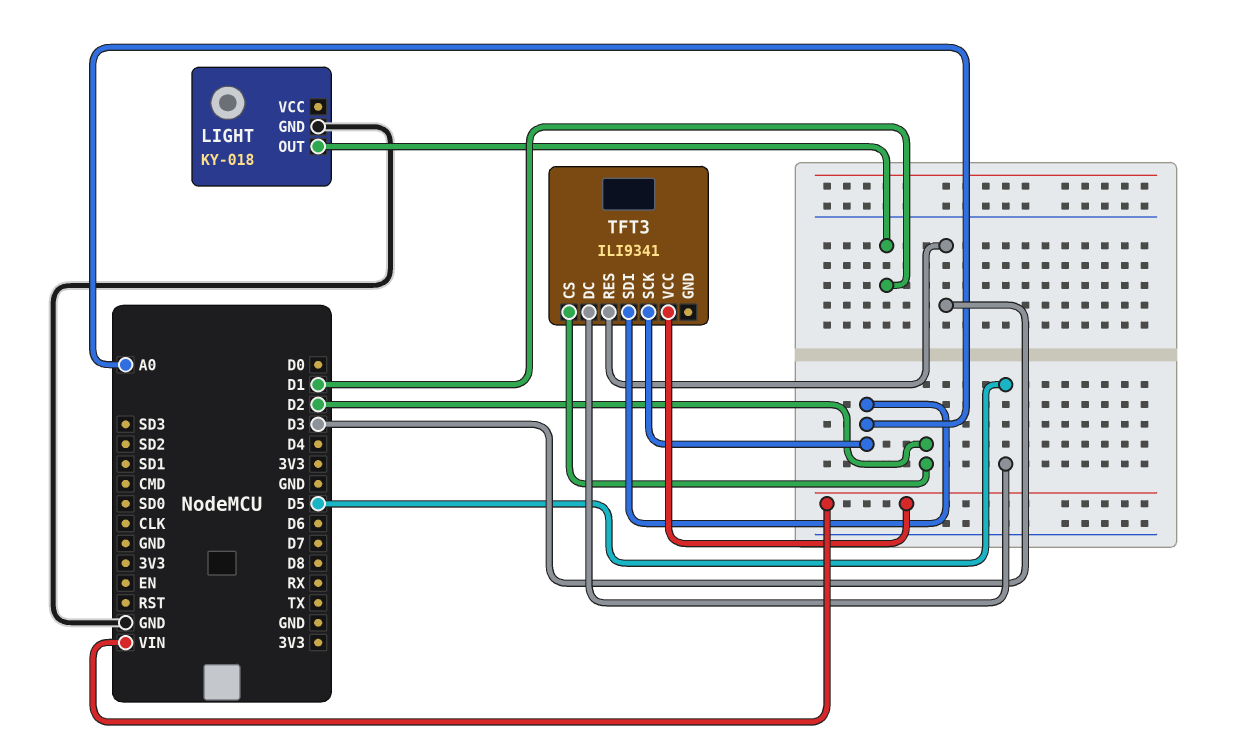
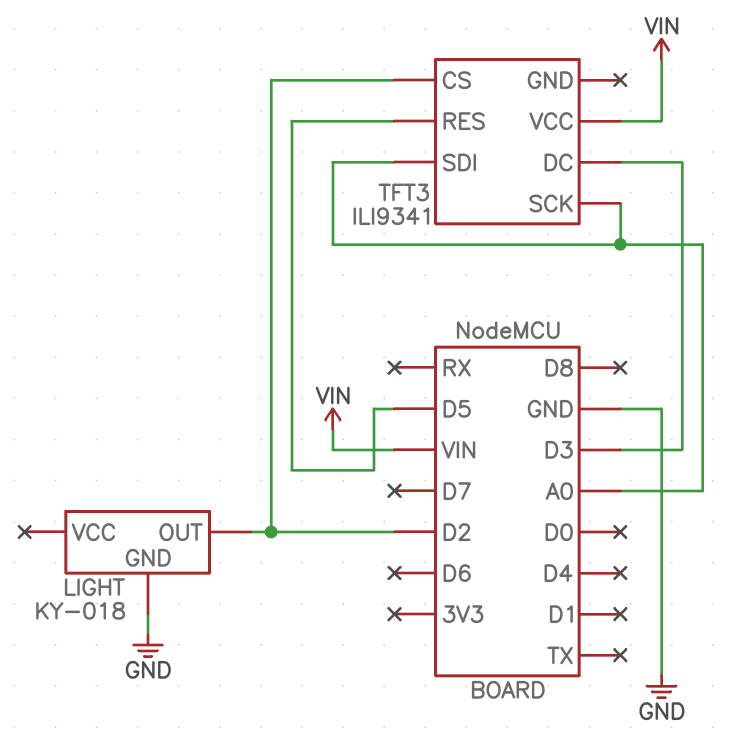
LIGHT pin OUT: D1 -> D2
TFT3 pin DC: D5 -> D3
TFT3 pin RES: D3 -> D5

